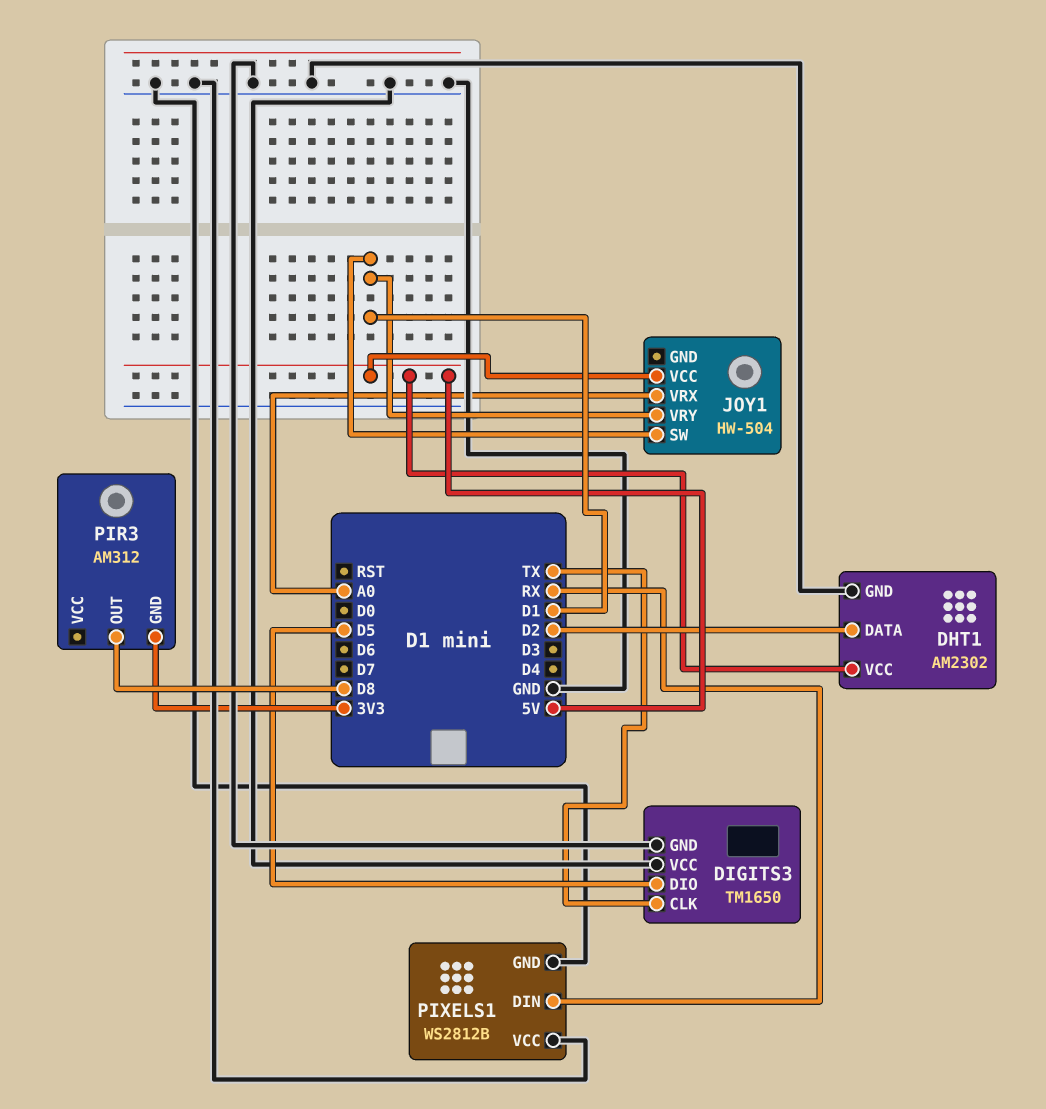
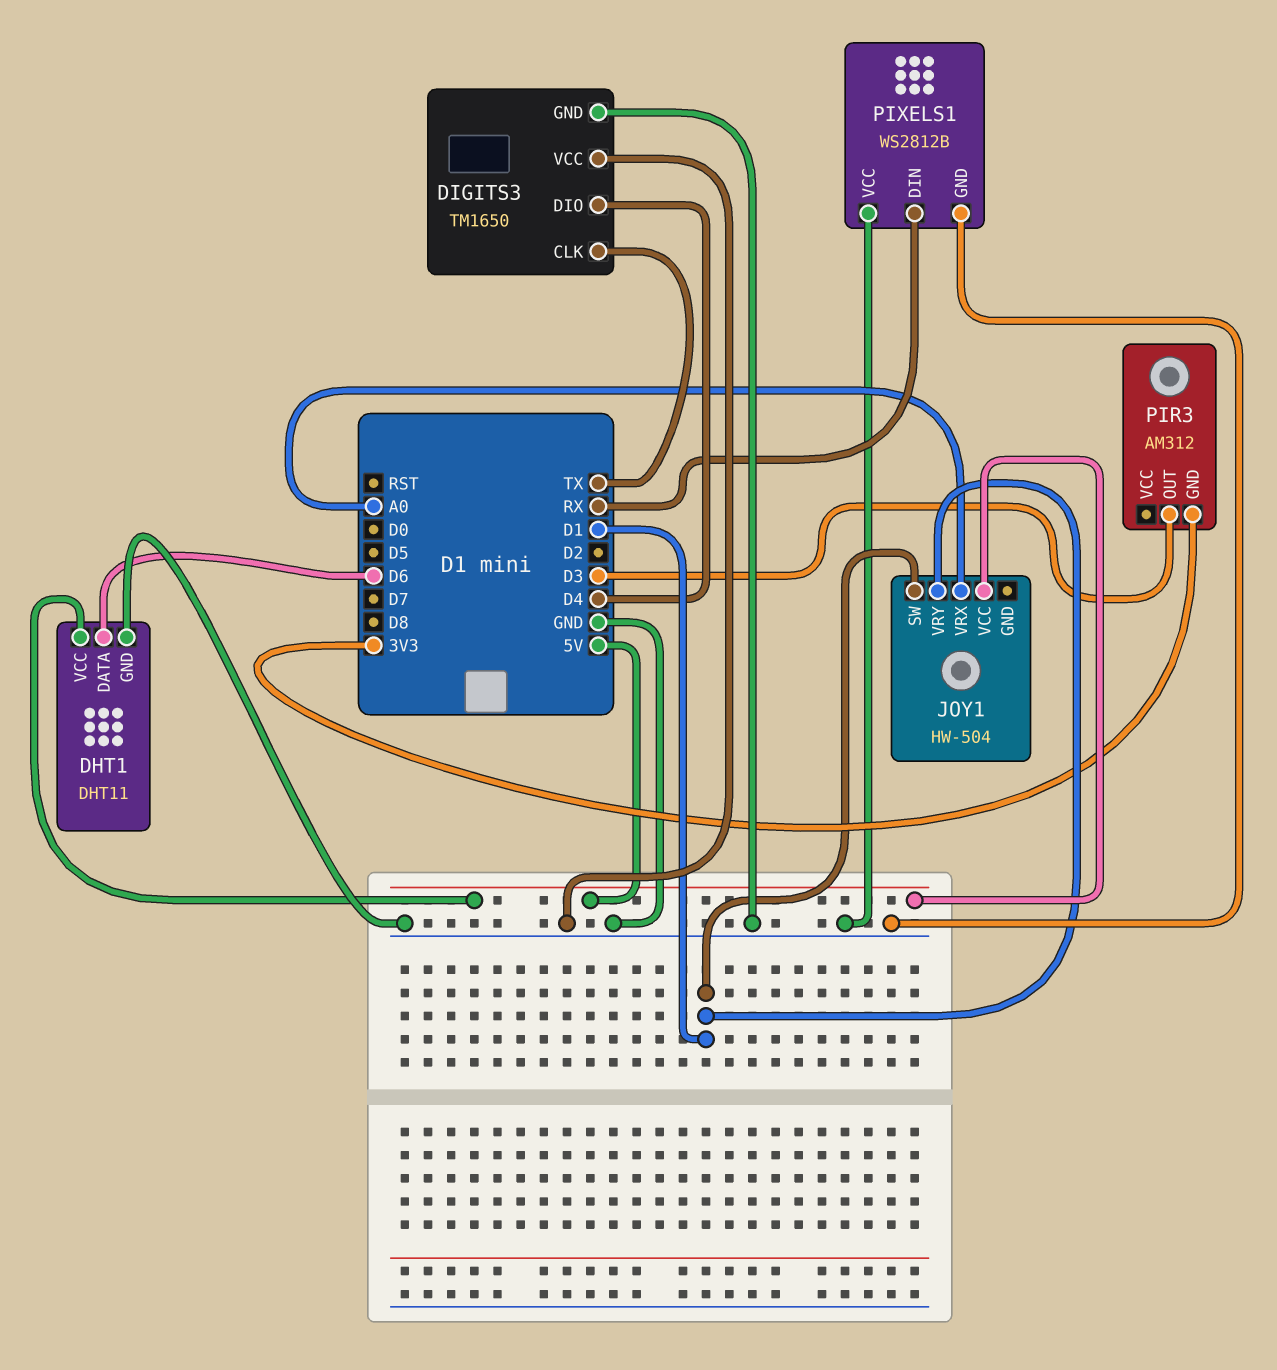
DHT1: AM2302 -> DHT11
DHT1 pin DATA: D2 -> D6
DIGITS3 pin DIO: D5 -> D4
PIR3 pin OUT: D8 -> D3

